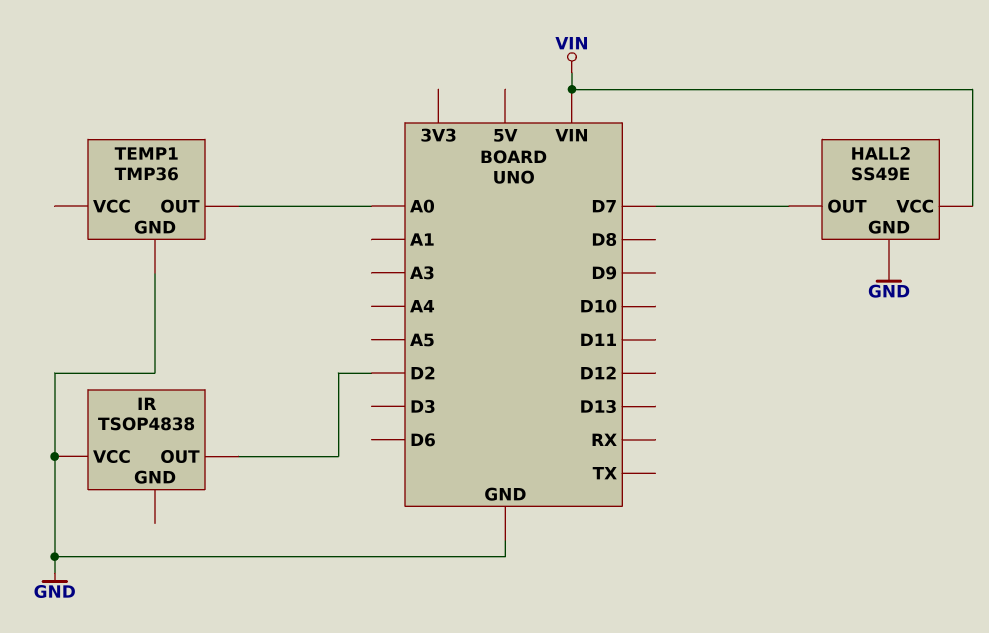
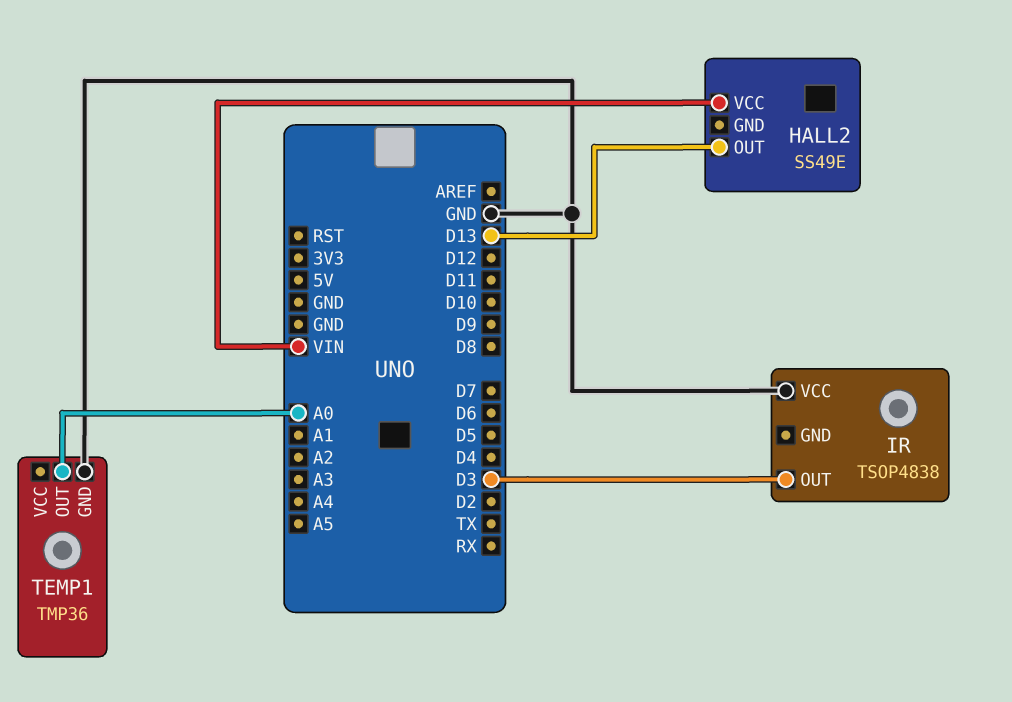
HALL2 pin GND: GND -> none
HALL2 pin OUT: D7 -> D13
IR pin OUT: D2 -> D3

